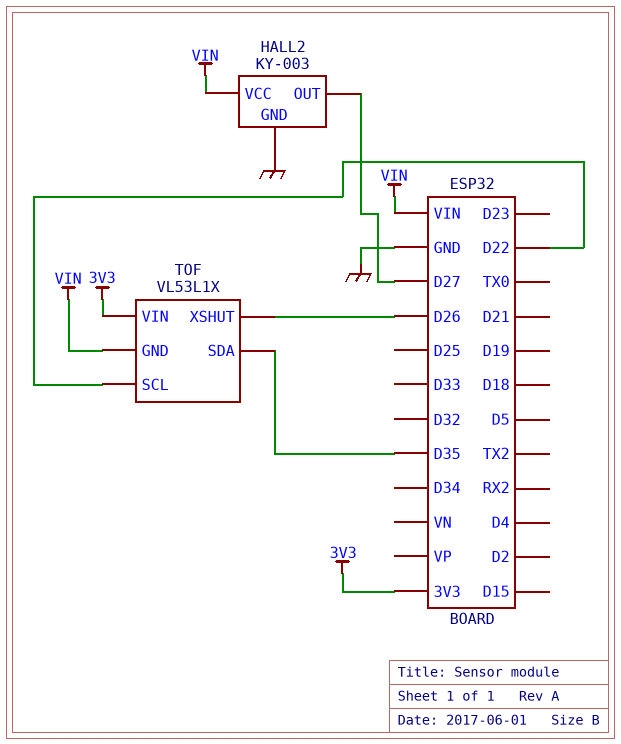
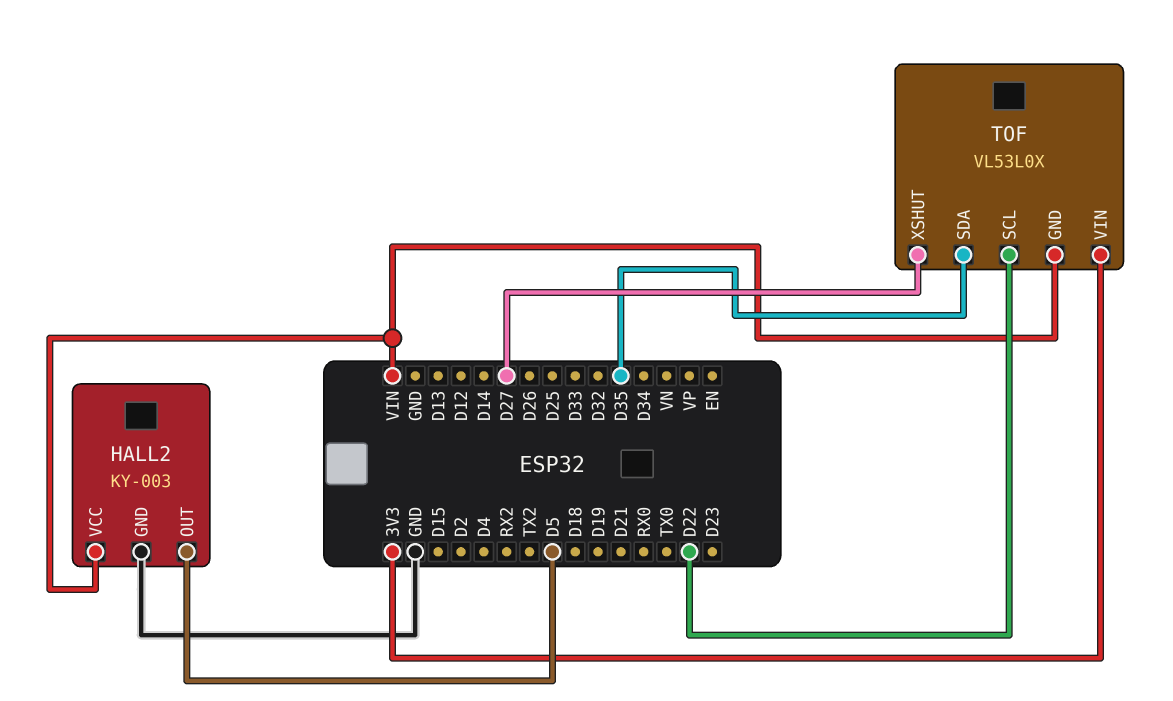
HALL2 pin OUT: D27 -> D5
TOF: VL53L1X -> VL53L0X
TOF pin XSHUT: D26 -> D27

